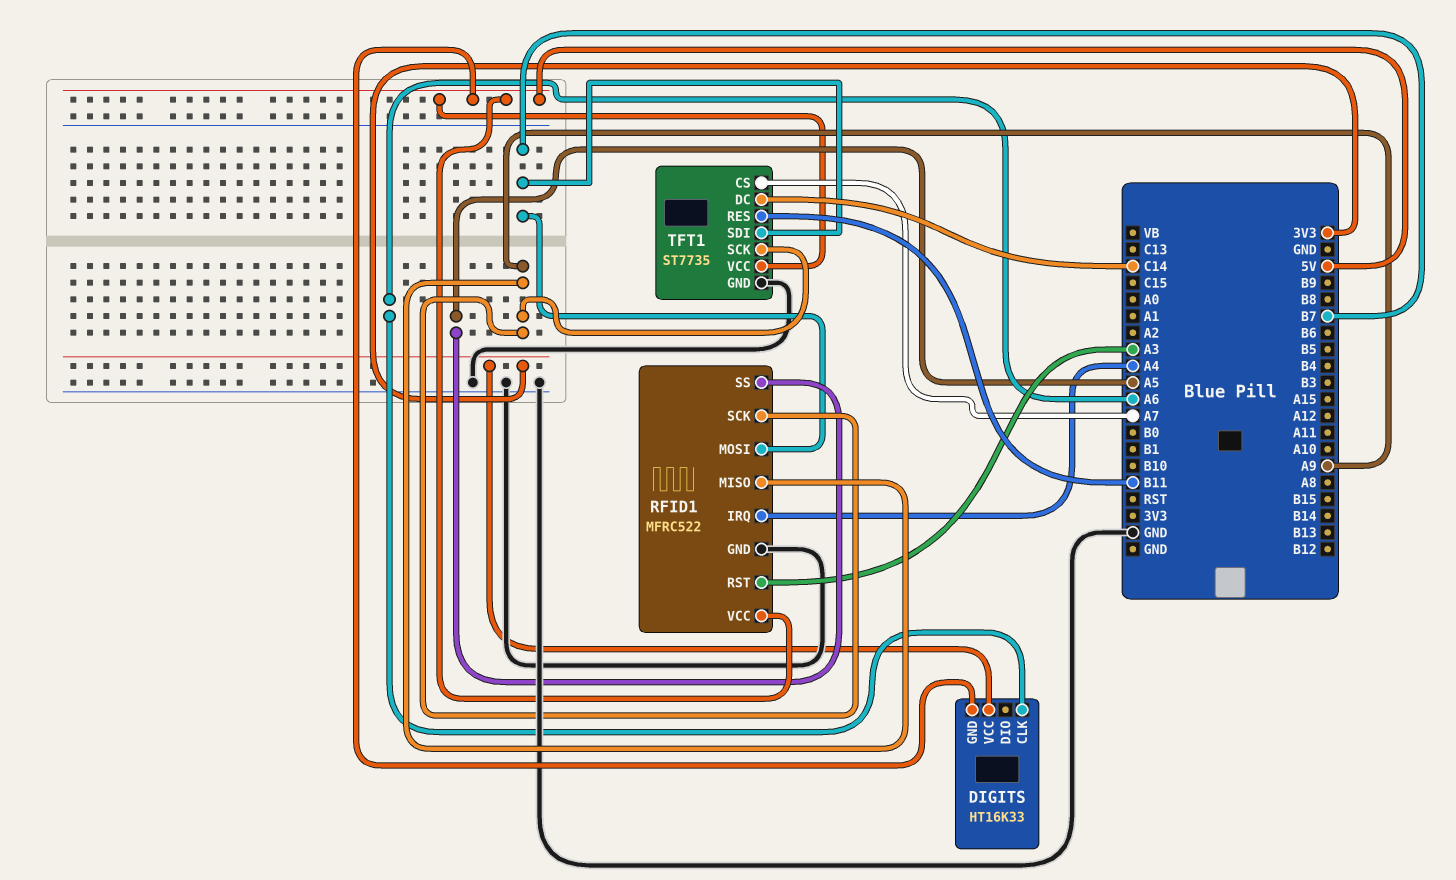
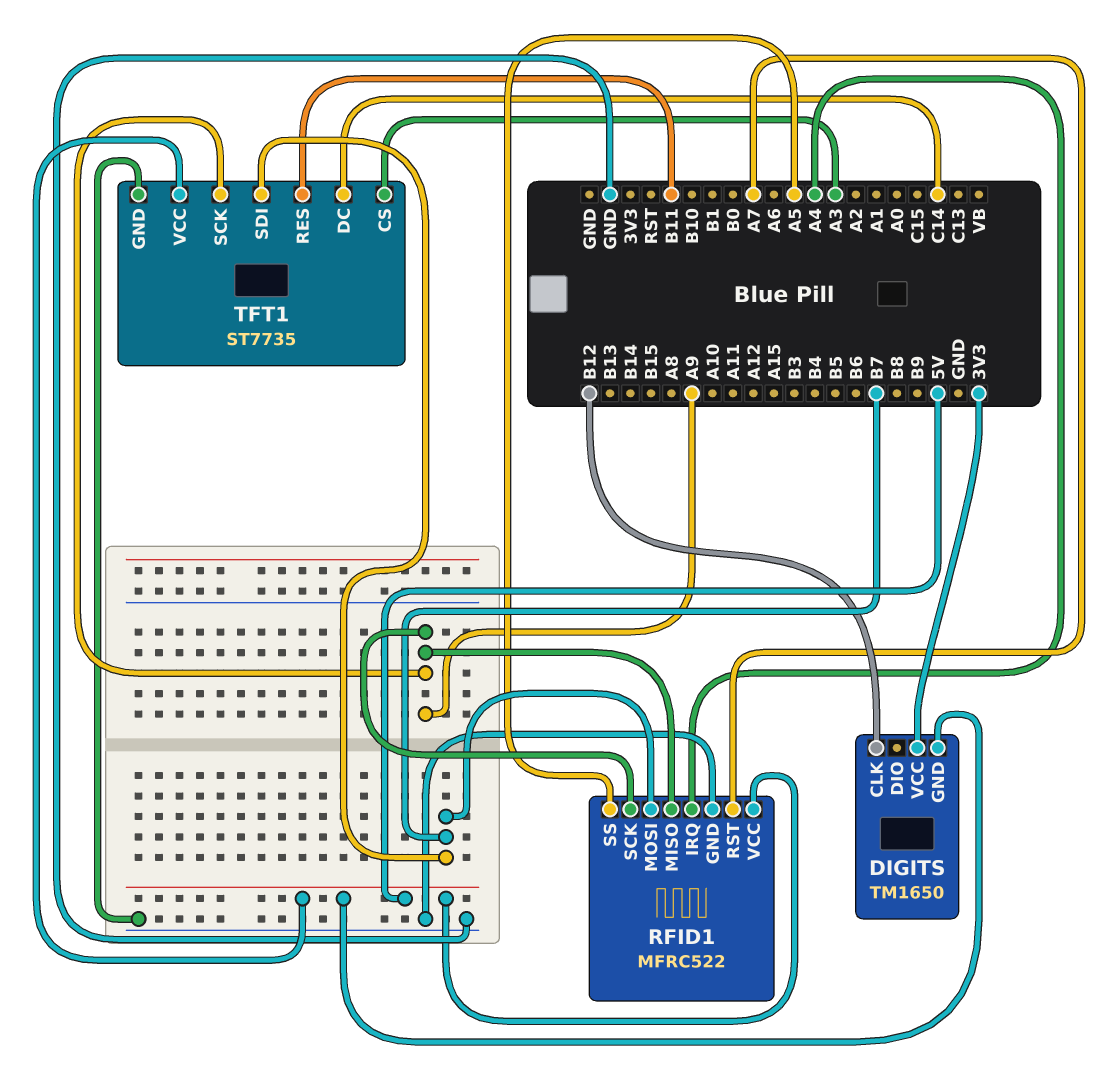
DIGITS: HT16K33 -> TM1650
DIGITS pin CLK: A6 -> B12
RFID1 pin RST: A3 -> A7
TFT1 pin CS: A7 -> A3

